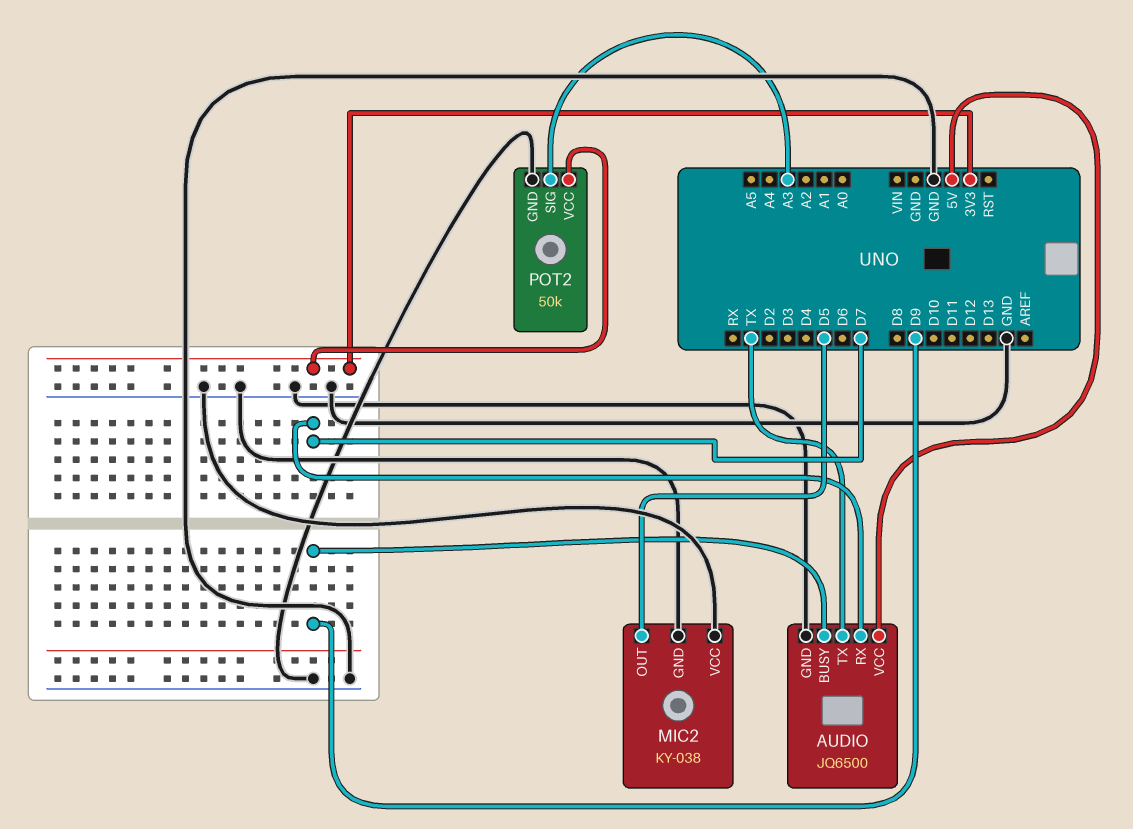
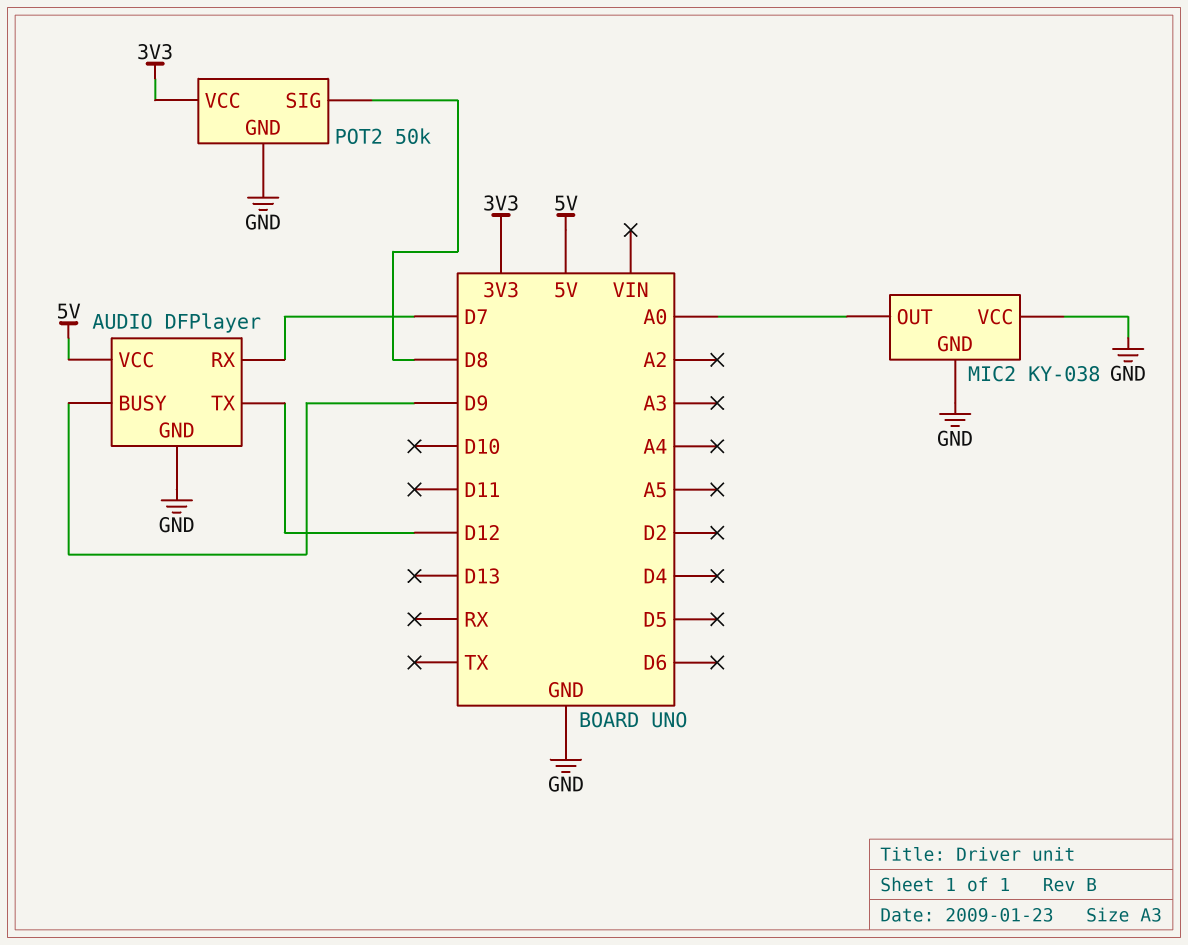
AUDIO: JQ6500 -> DFPlayer
AUDIO pin TX: TX -> D12
MIC2 pin OUT: D5 -> A0
POT2 pin SIG: A3 -> D8

